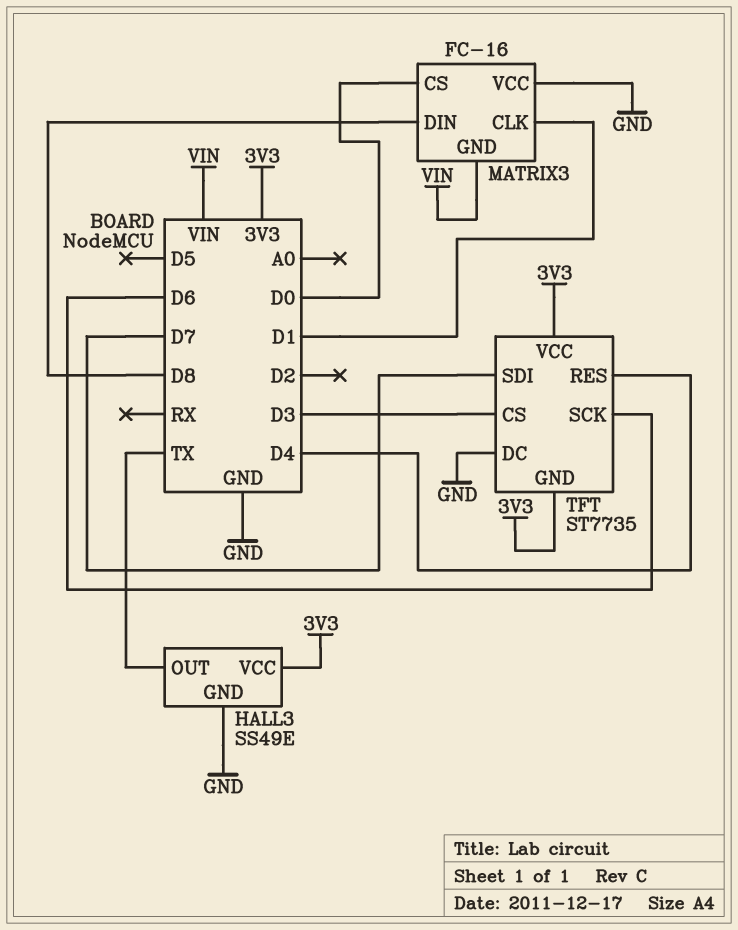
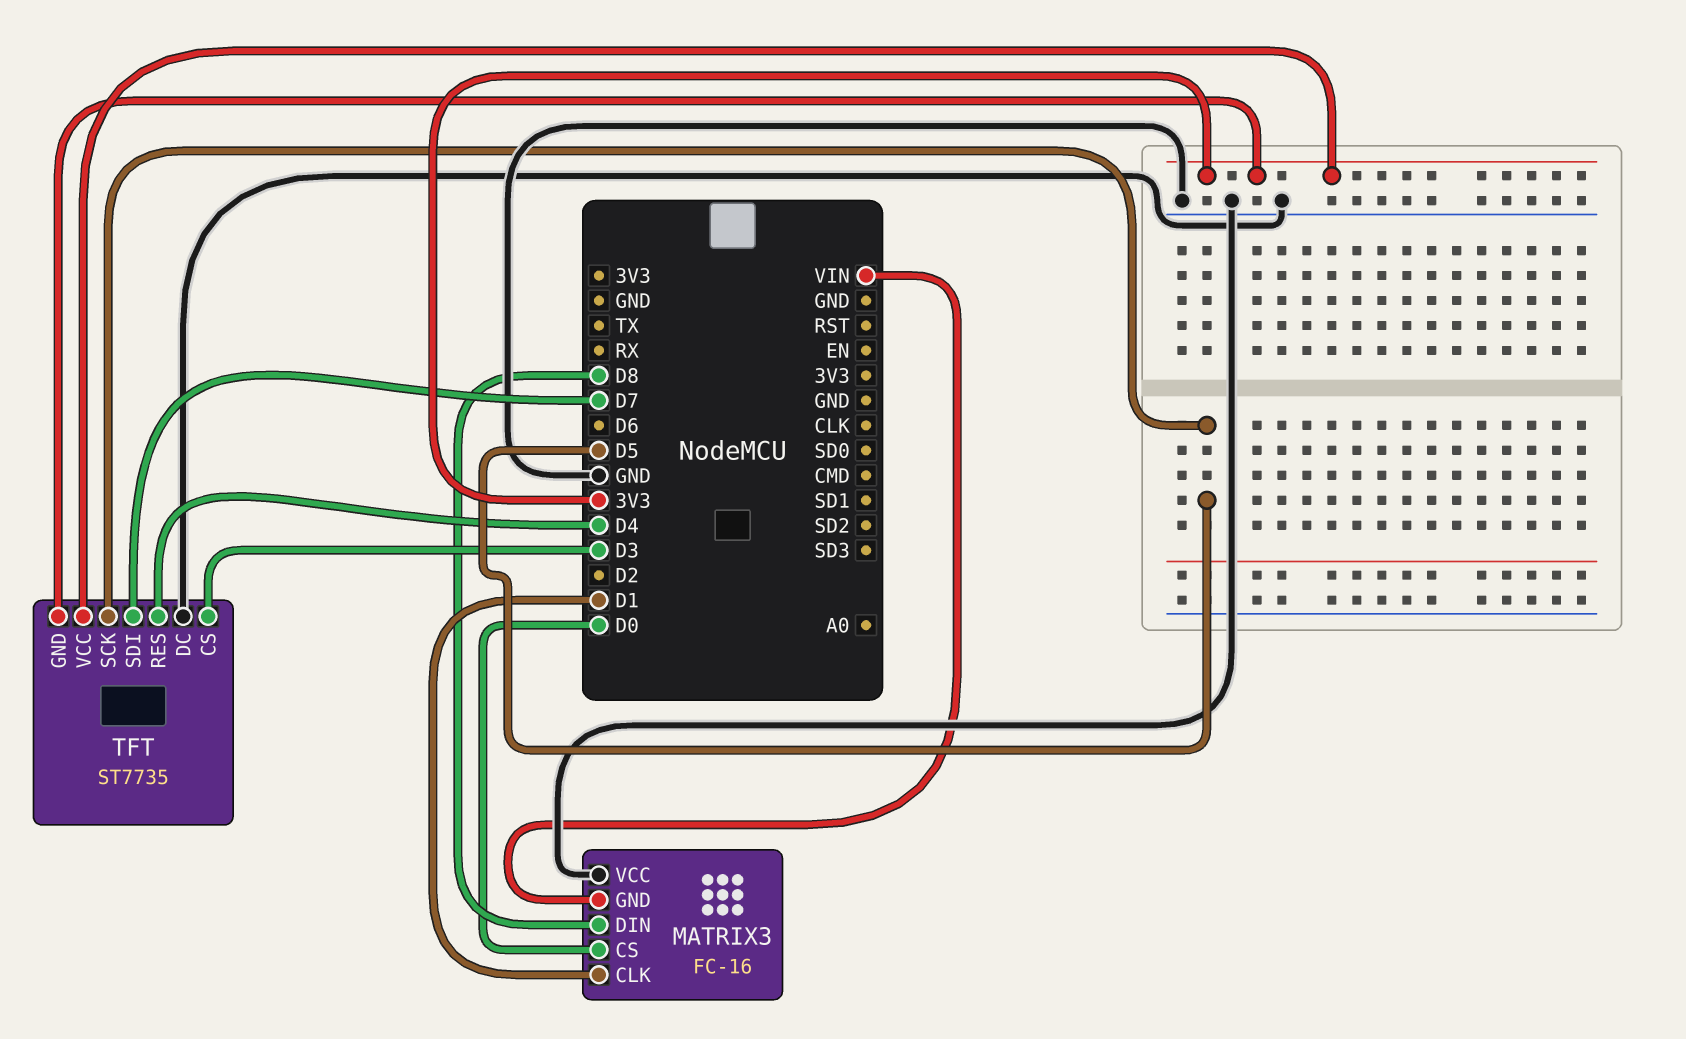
HALL3: SS49E -> none
HALL3 pin GND: GND -> none
HALL3 pin OUT: TX -> none
HALL3 pin VCC: 3V3 -> none
TFT pin SCK: D6 -> D5

